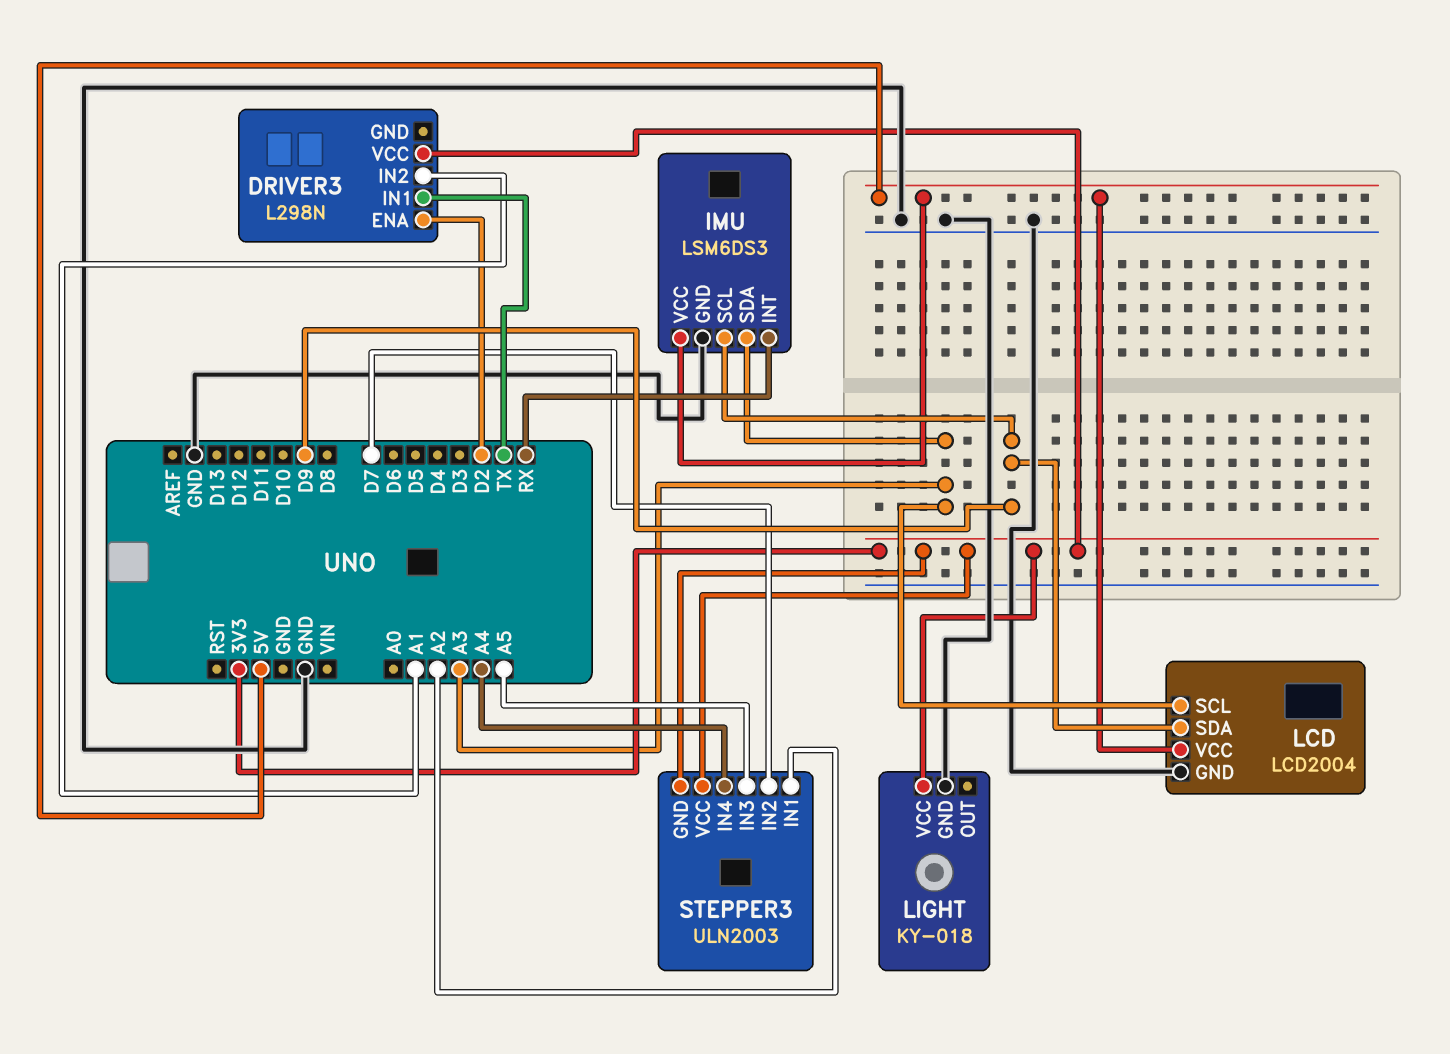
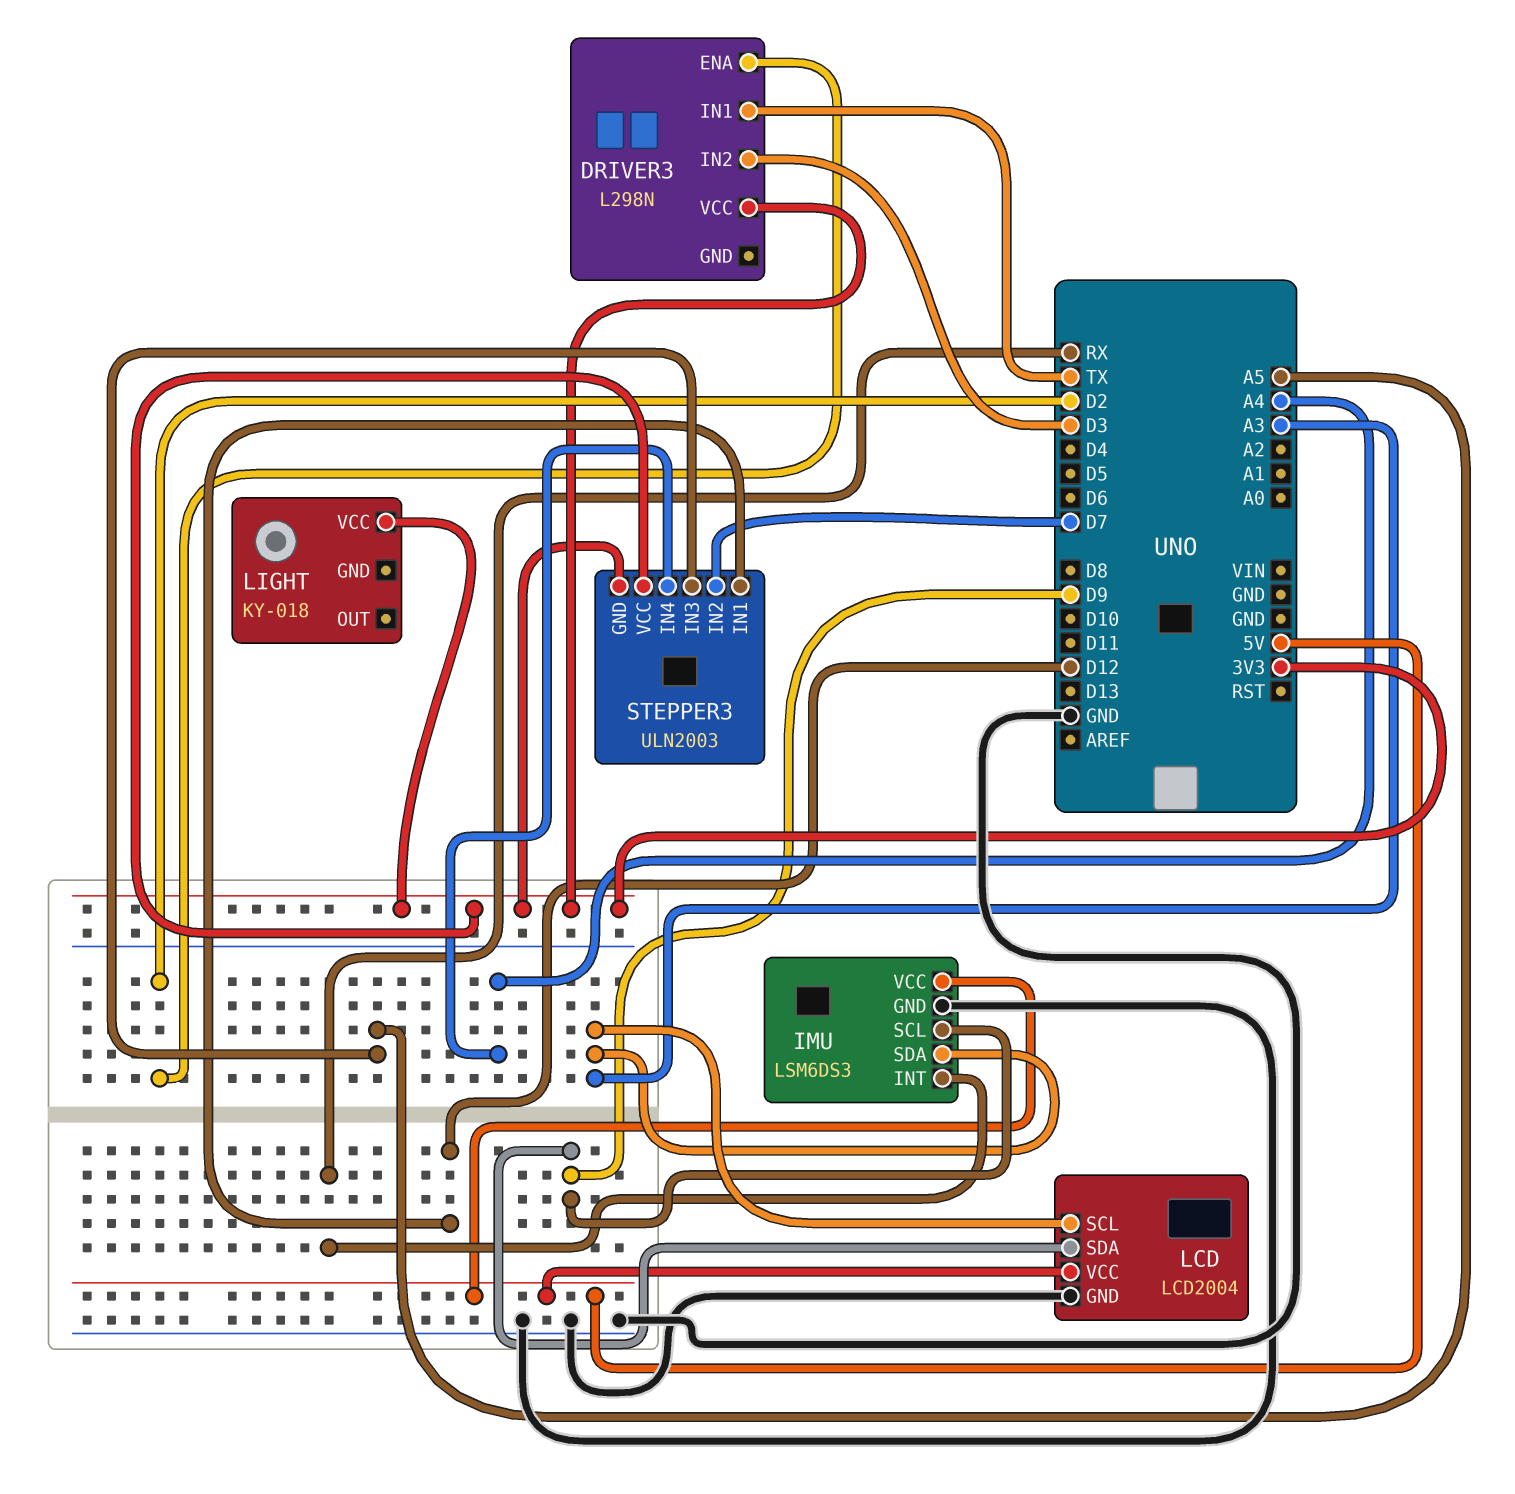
DRIVER3 pin IN2: A1 -> D3
LIGHT pin GND: GND -> none
STEPPER3 pin IN1: A2 -> D12

